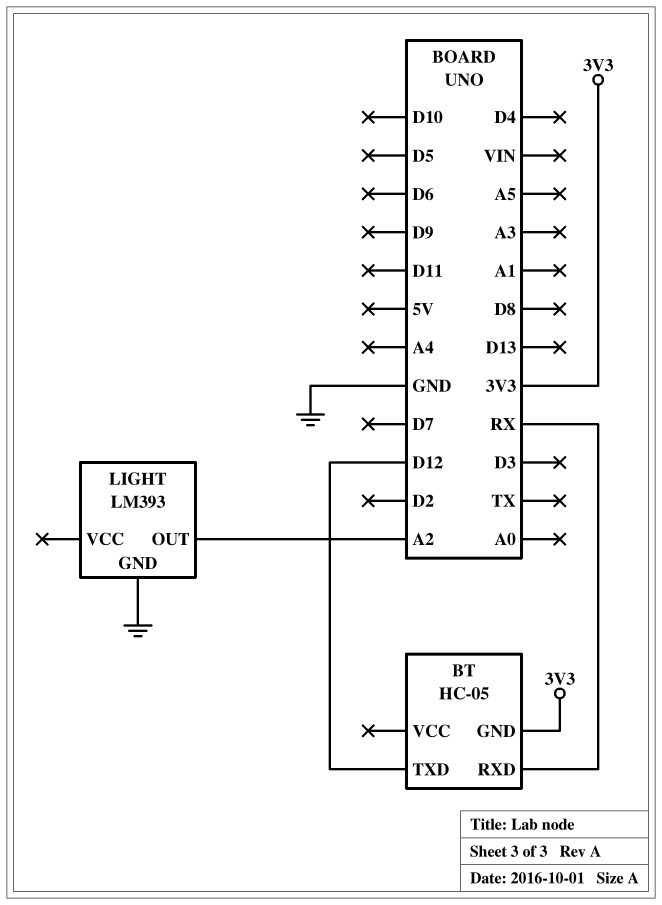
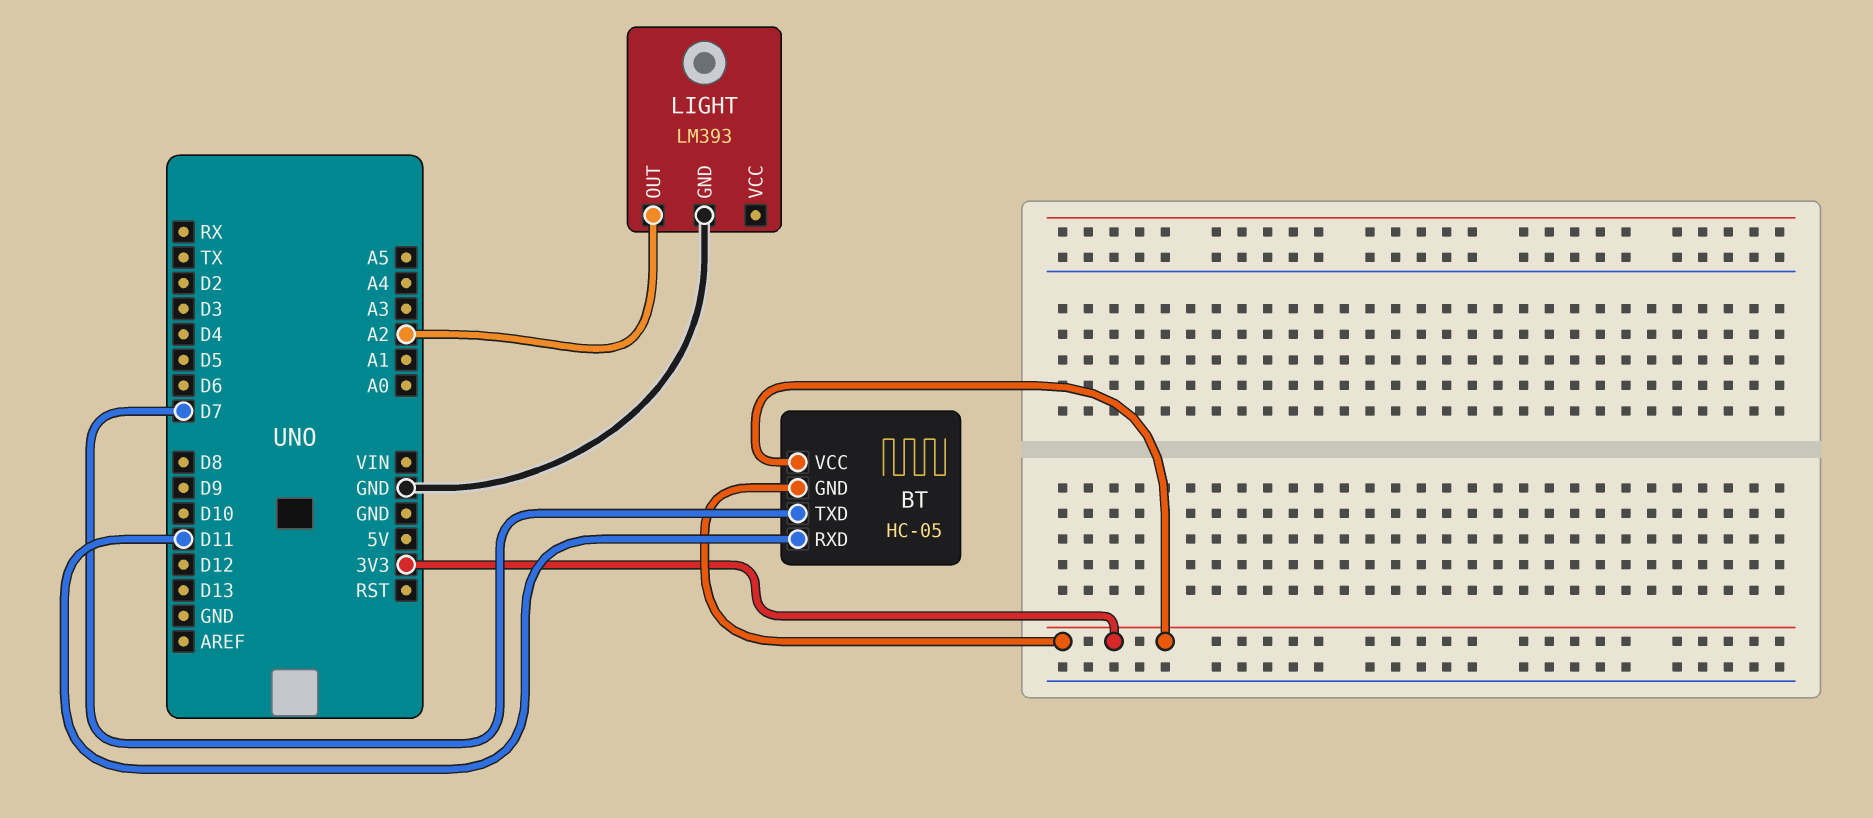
BT pin RXD: RX -> D11
BT pin TXD: D12 -> D7
BT pin VCC: none -> 3V3

